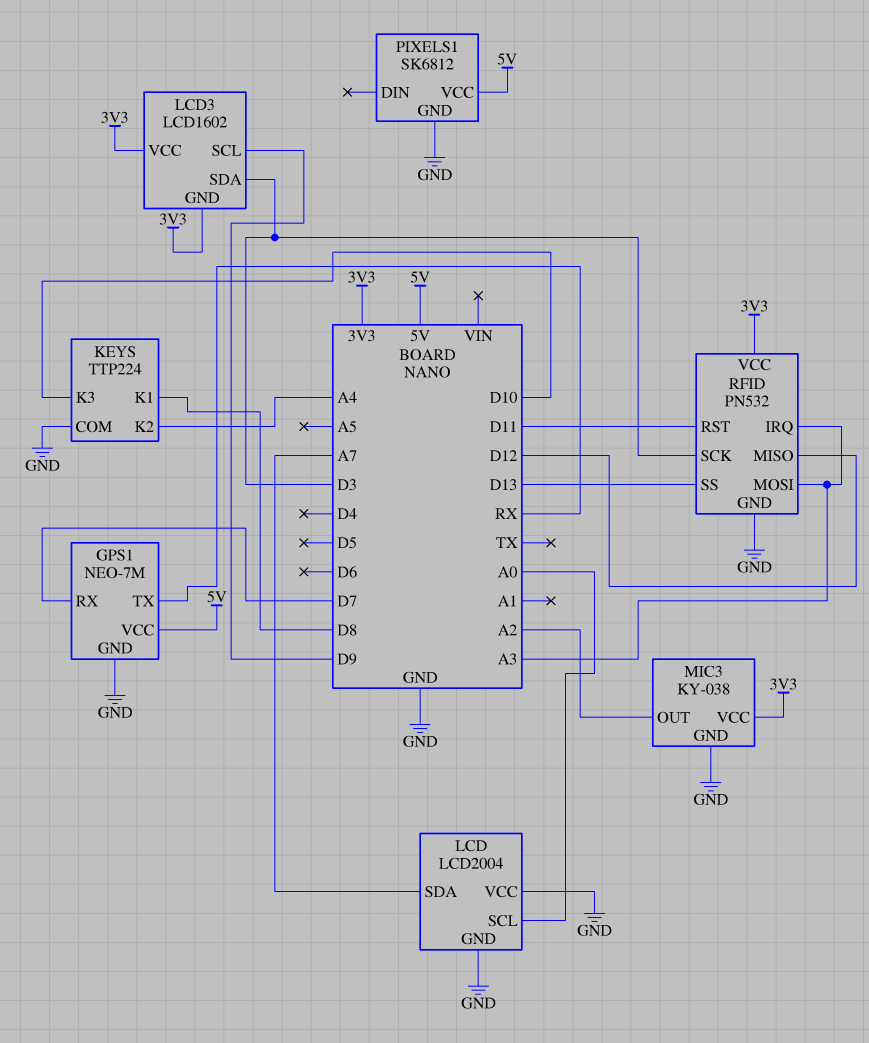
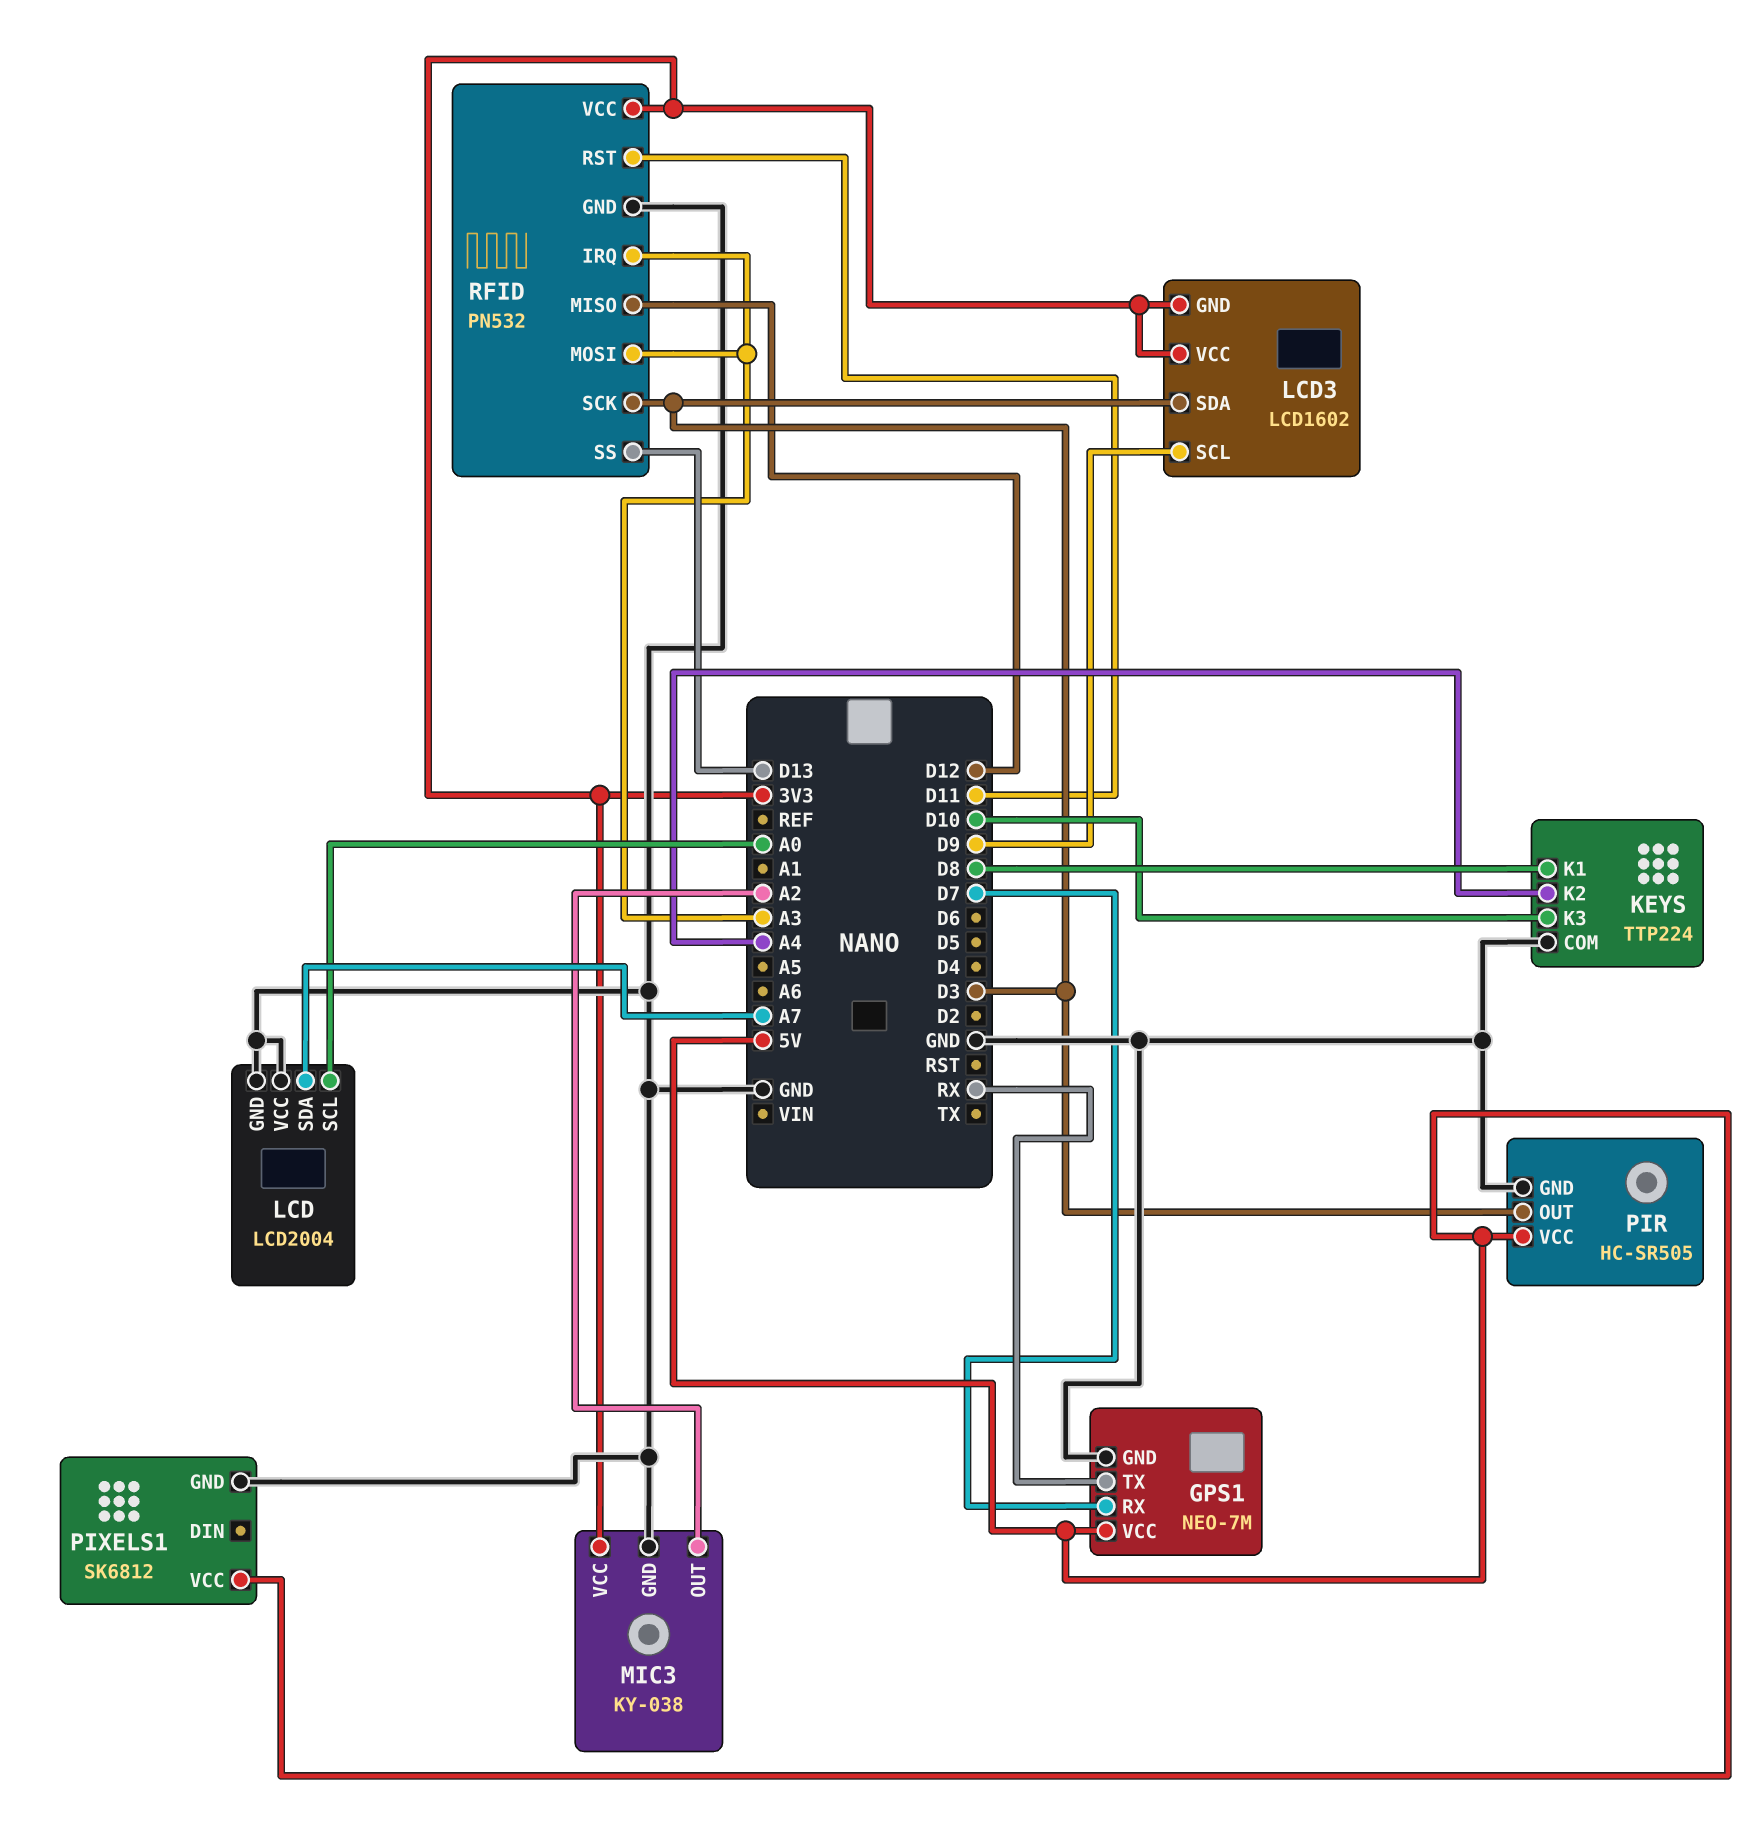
PIR: none -> HC-SR505
PIR pin GND: none -> GND
PIR pin OUT: none -> D3
PIR pin VCC: none -> 5V

